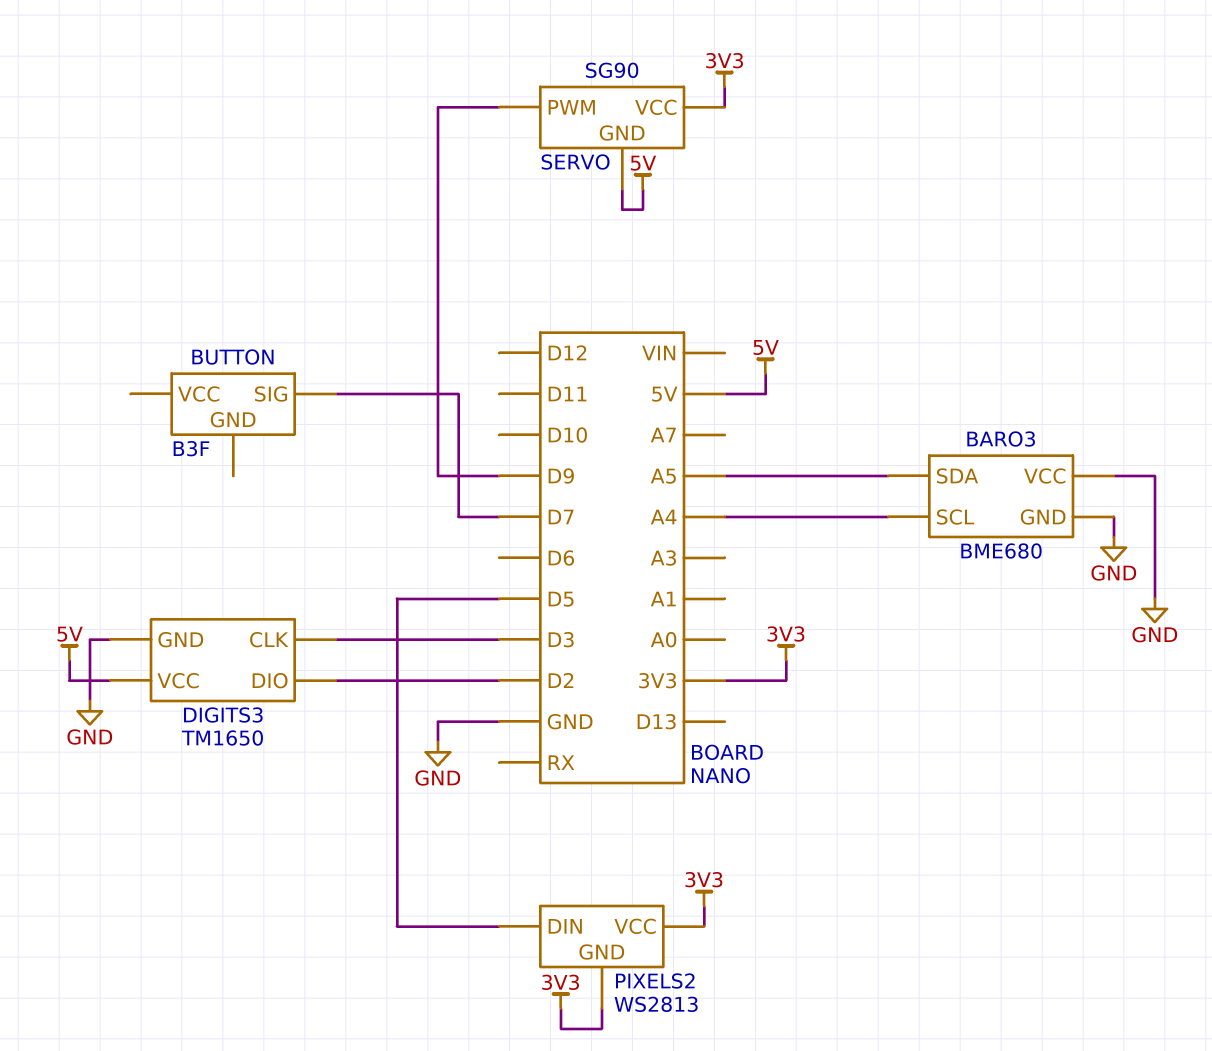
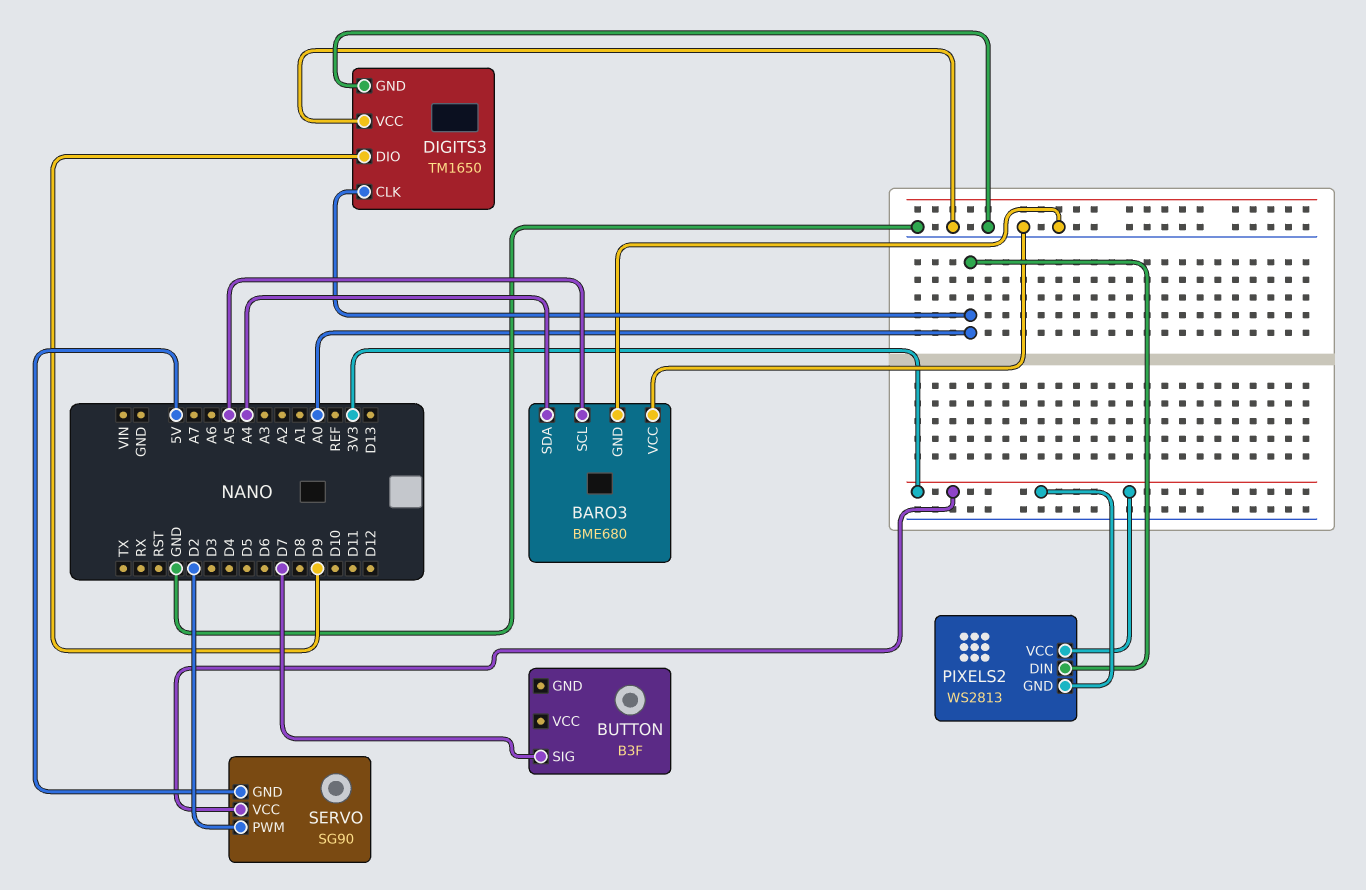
BARO3 pin SCL: A4 -> A5
BARO3 pin SDA: A5 -> A4
DIGITS3 pin CLK: D3 -> A0
DIGITS3 pin DIO: D2 -> D9
DIGITS3 pin VCC: 5V -> GND
PIXELS2 pin DIN: D5 -> A0
SERVO pin PWM: D9 -> D2

